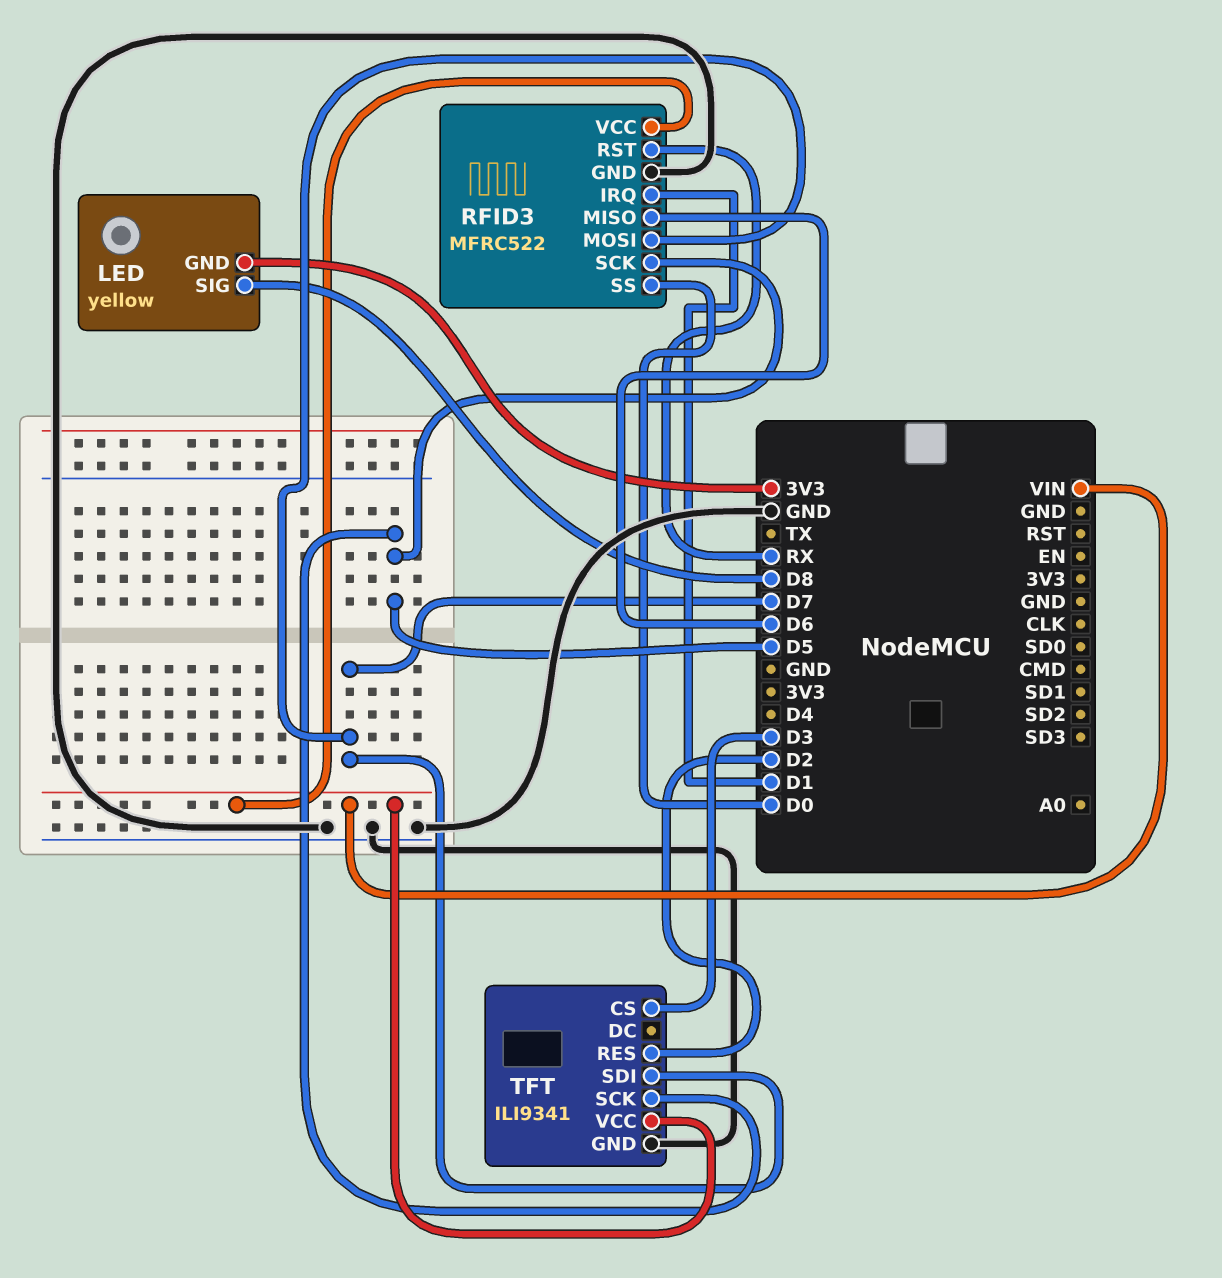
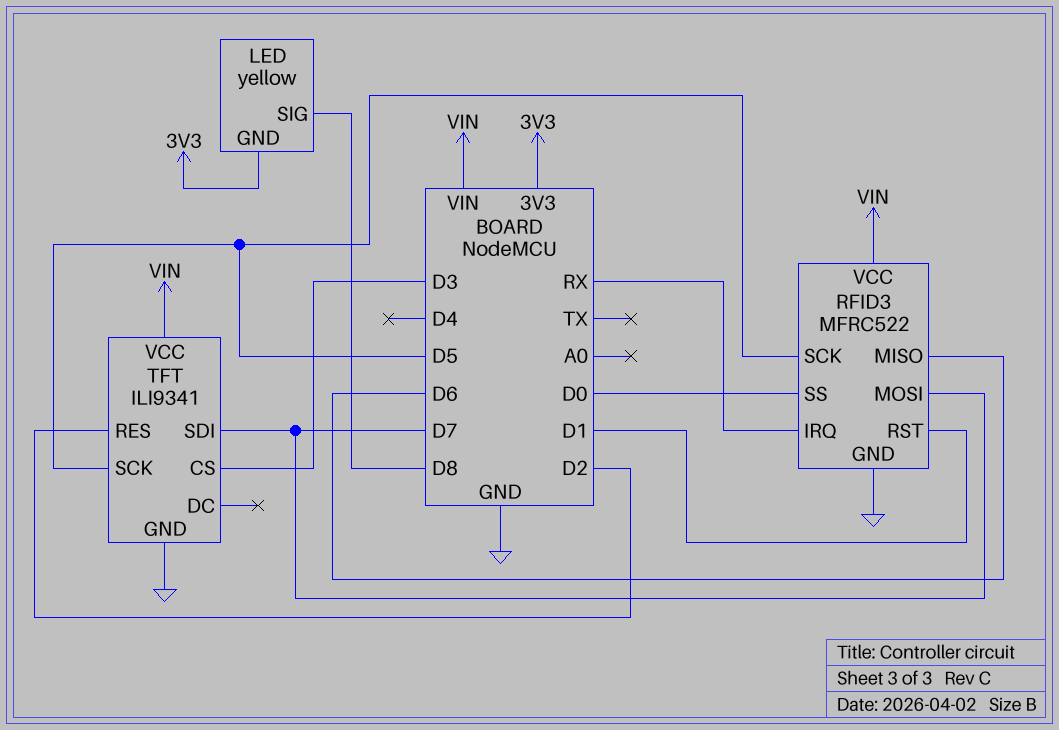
RFID3 pin IRQ: D1 -> RX
RFID3 pin RST: RX -> D1

